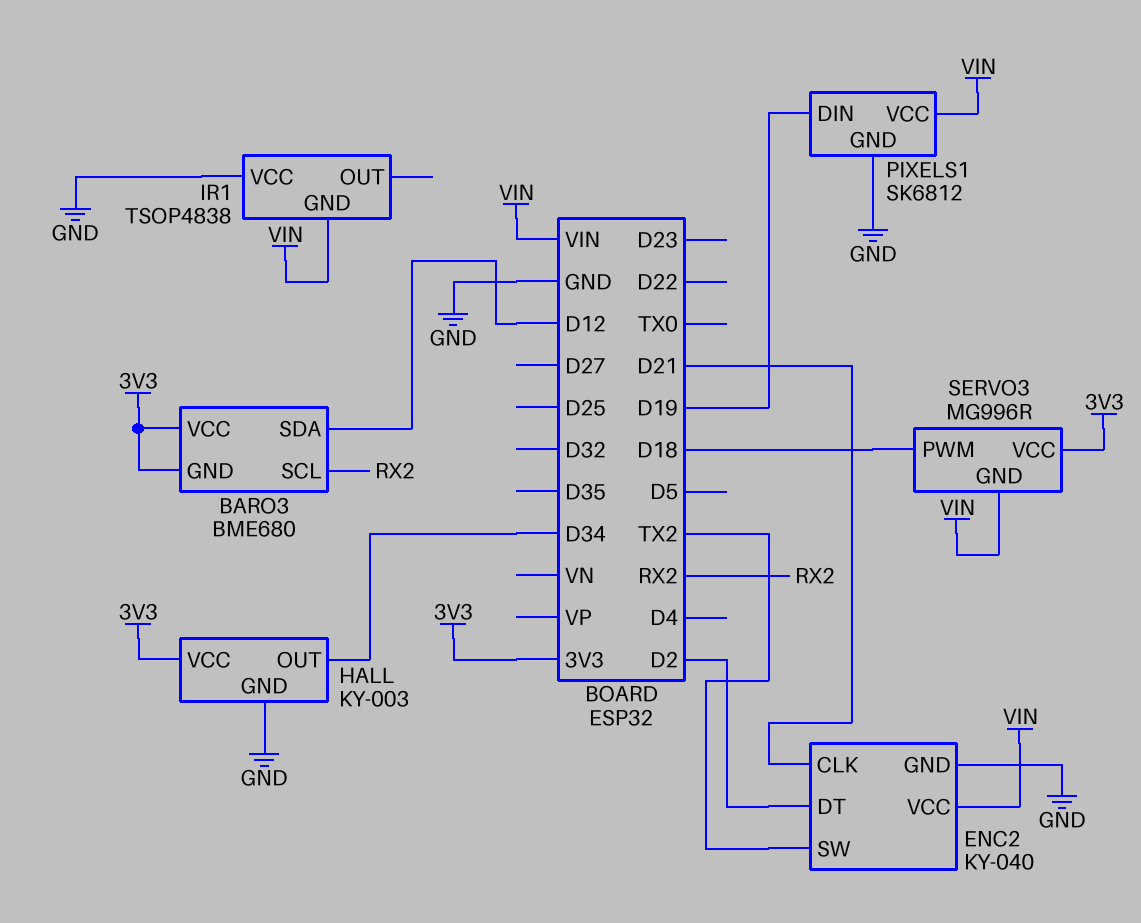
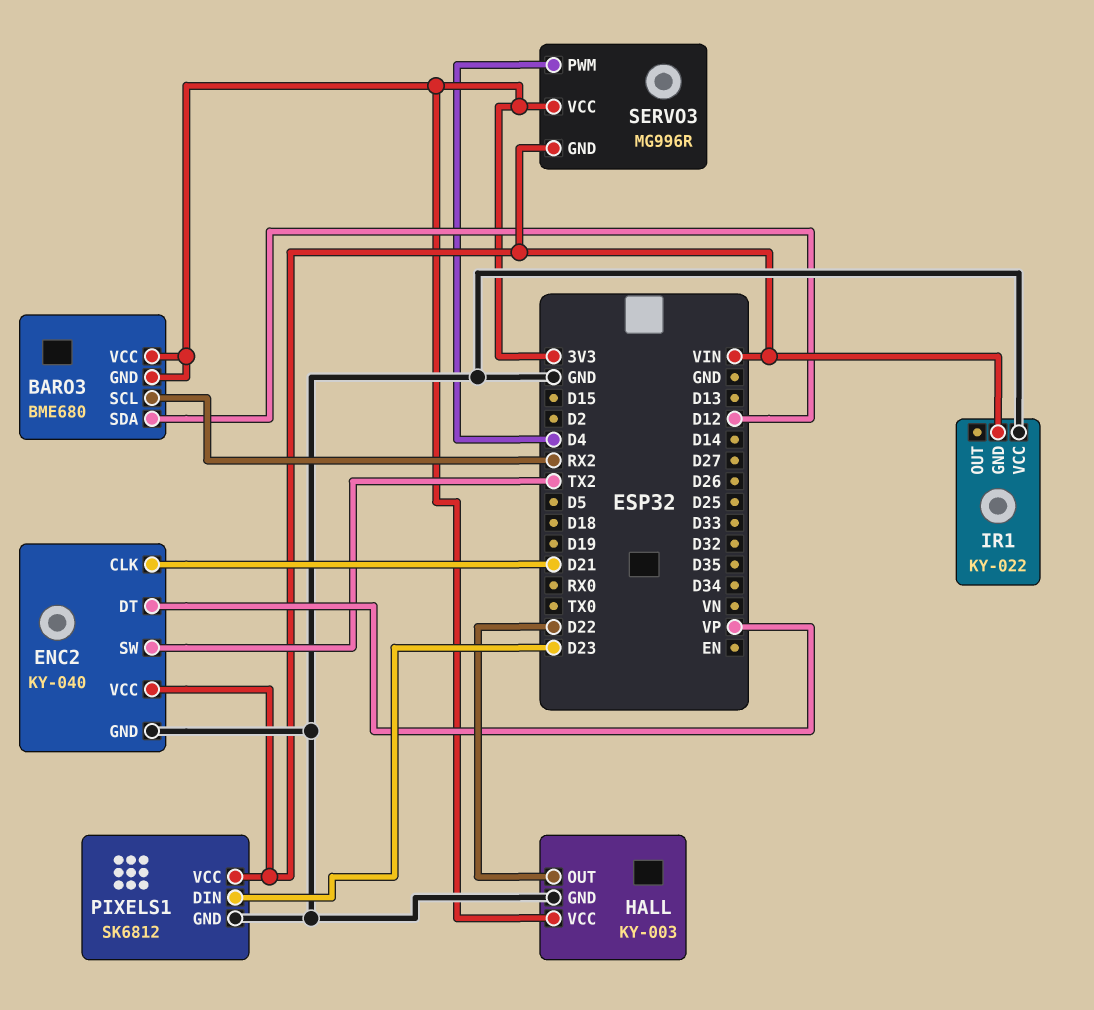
ENC2 pin DT: D2 -> VP
HALL pin OUT: D34 -> D22
IR1: TSOP4838 -> KY-022
PIXELS1 pin DIN: D19 -> D23
SERVO3 pin PWM: D18 -> D4

